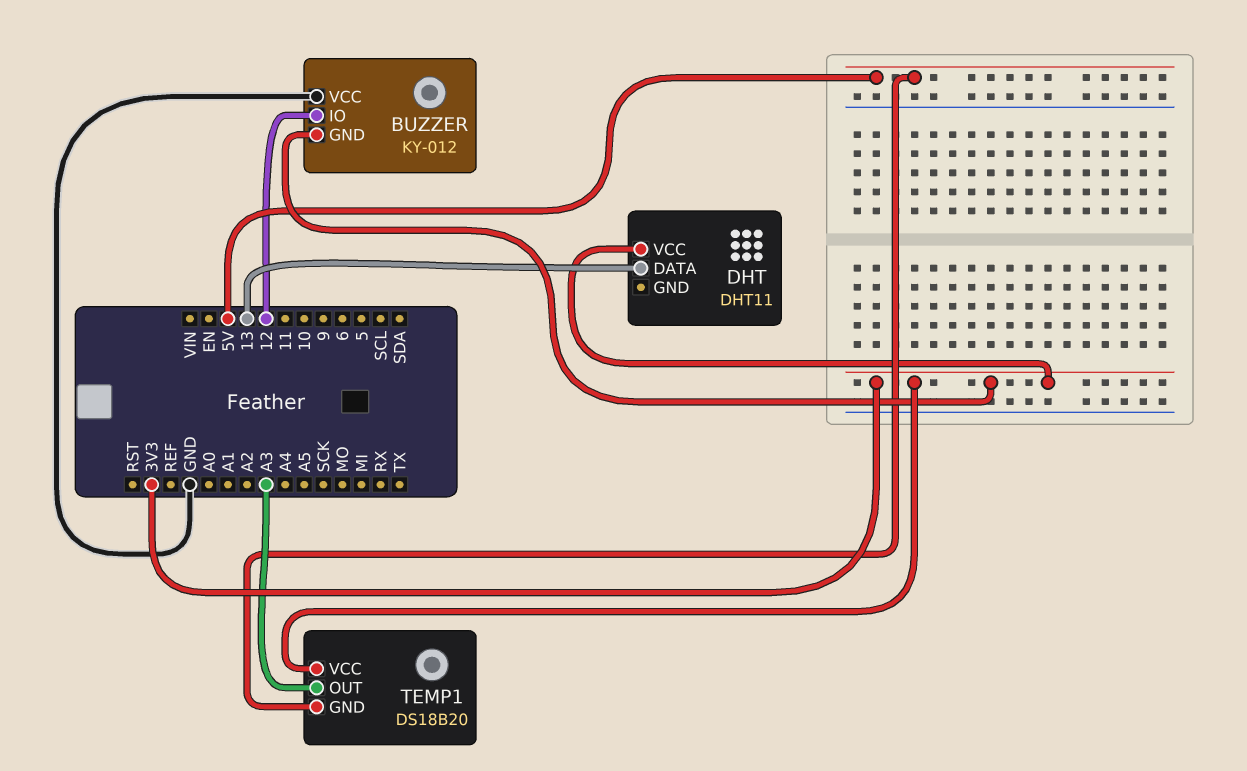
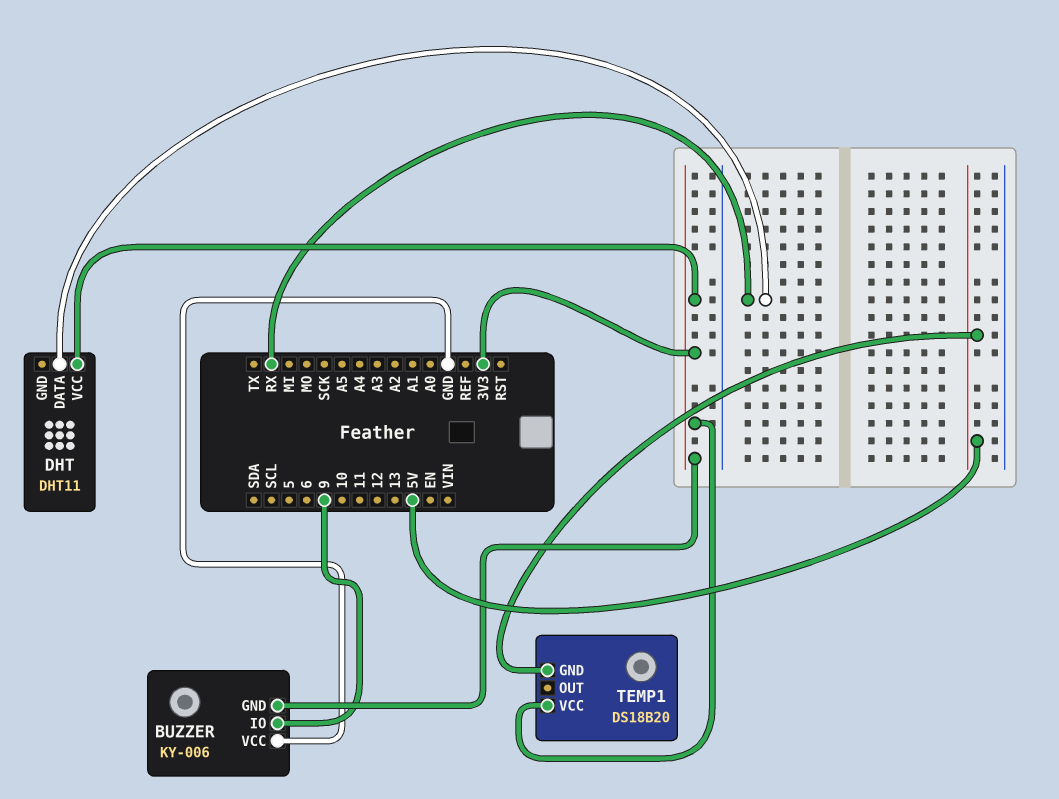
BUZZER: KY-012 -> KY-006
BUZZER pin IO: 12 -> 9
DHT pin DATA: 13 -> RX
TEMP1 pin OUT: A3 -> none

